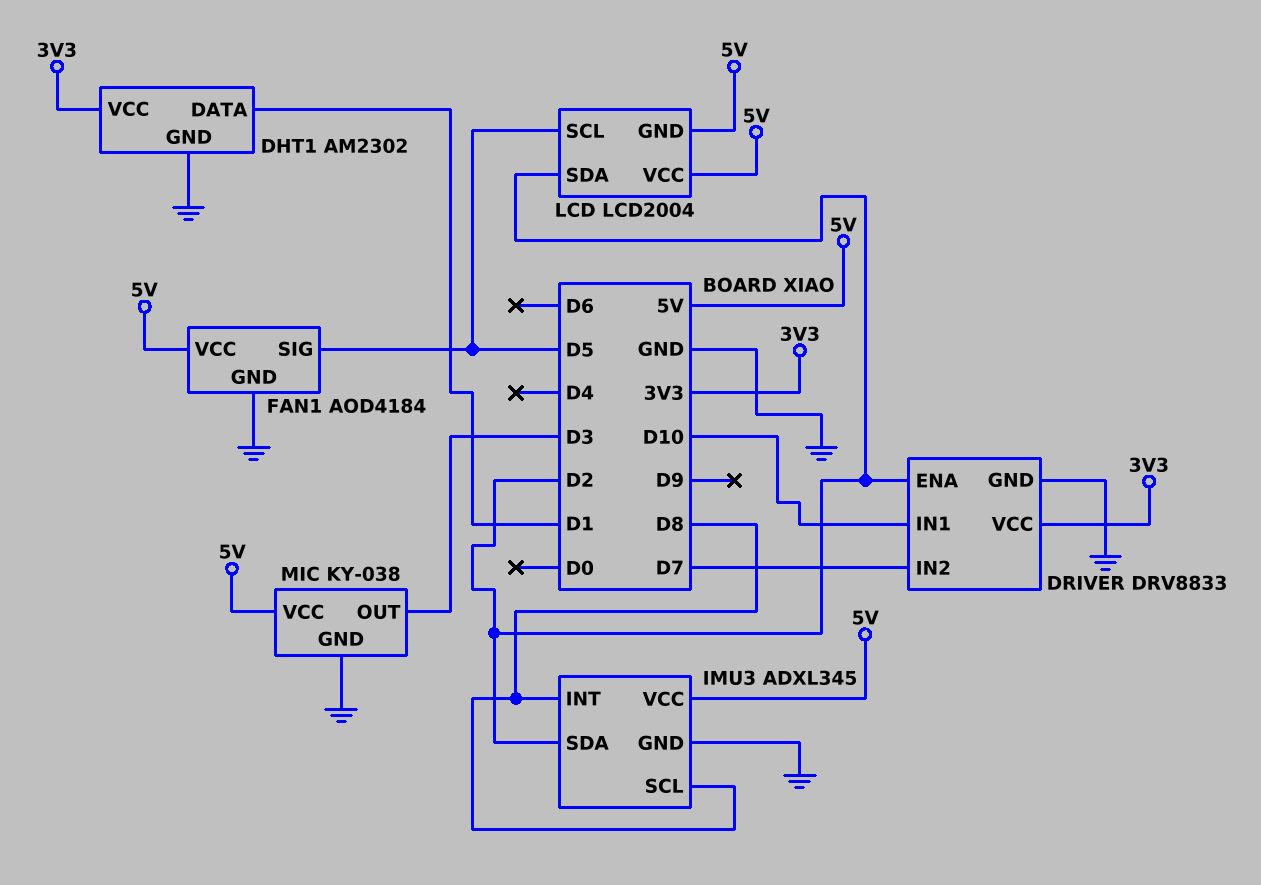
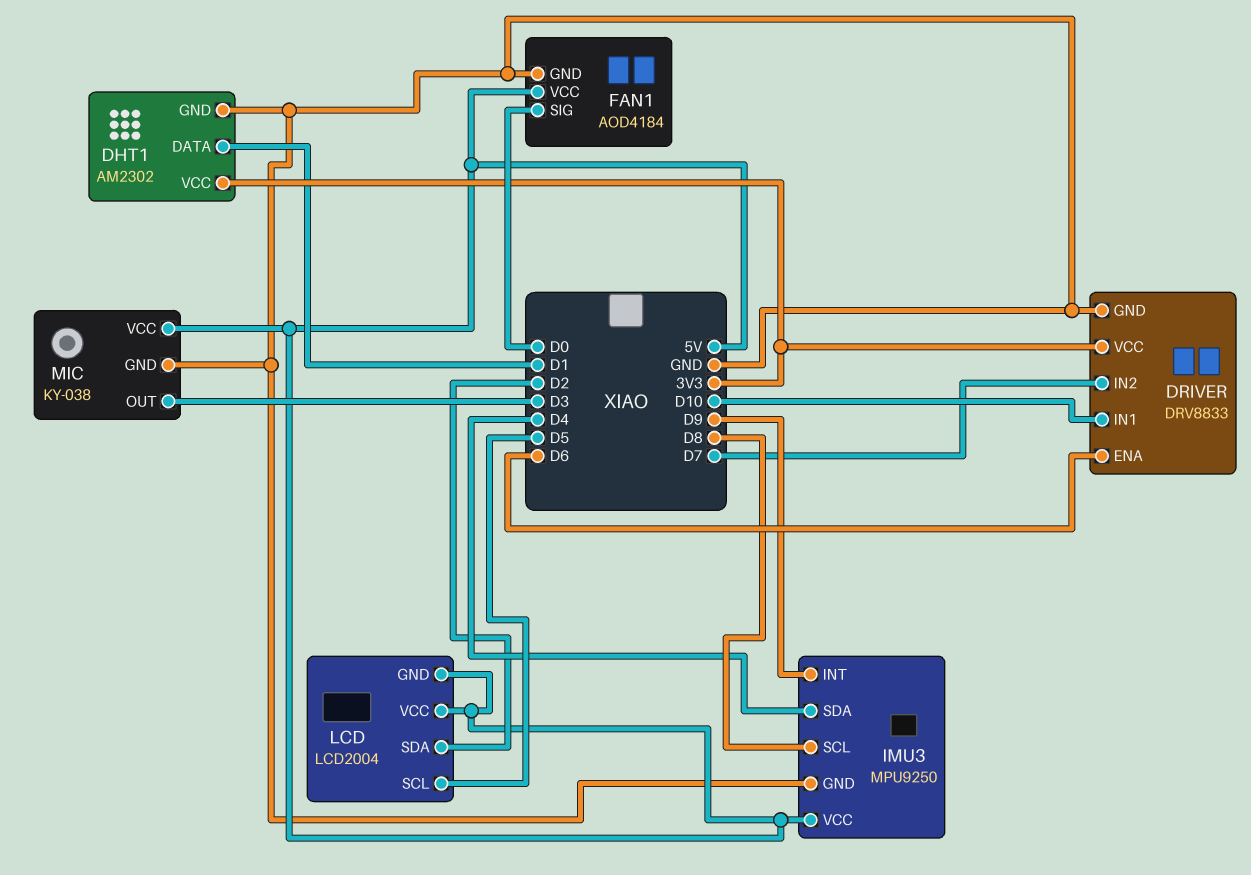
DRIVER pin ENA: D2 -> D6
FAN1 pin SIG: D5 -> D0
IMU3: ADXL345 -> MPU9250
IMU3 pin INT: D8 -> D9
IMU3 pin SDA: D2 -> D4

